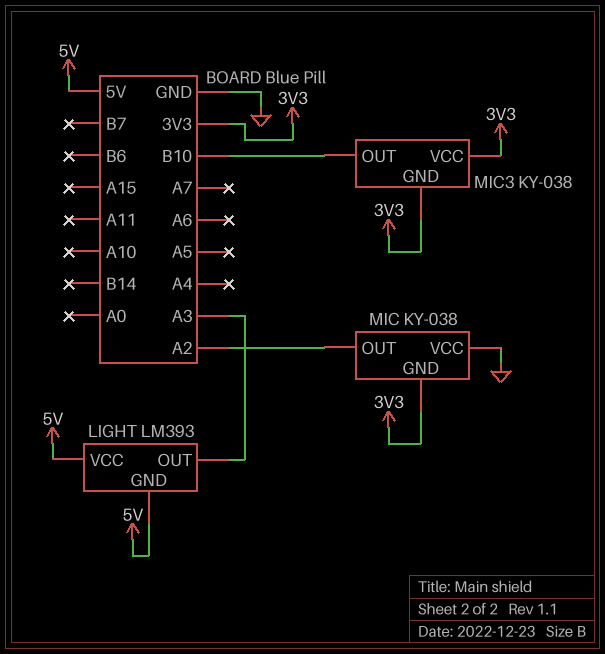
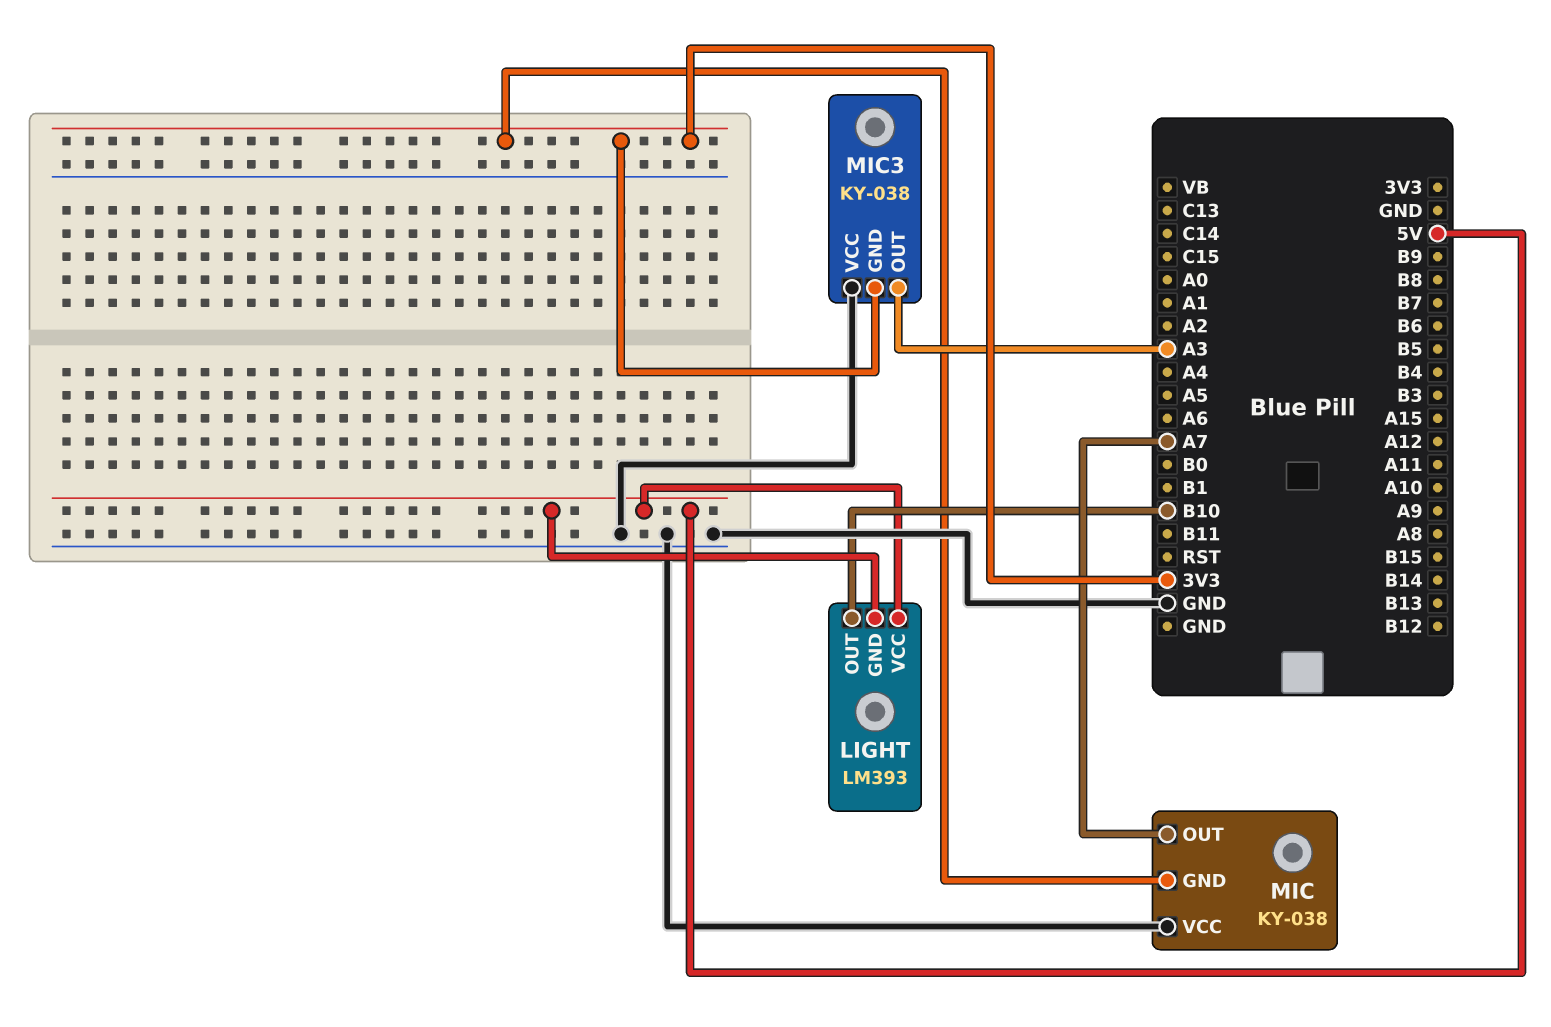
LIGHT pin OUT: A3 -> B10
MIC pin OUT: A2 -> A7
MIC3 pin OUT: B10 -> A3
MIC3 pin VCC: 3V3 -> GND

